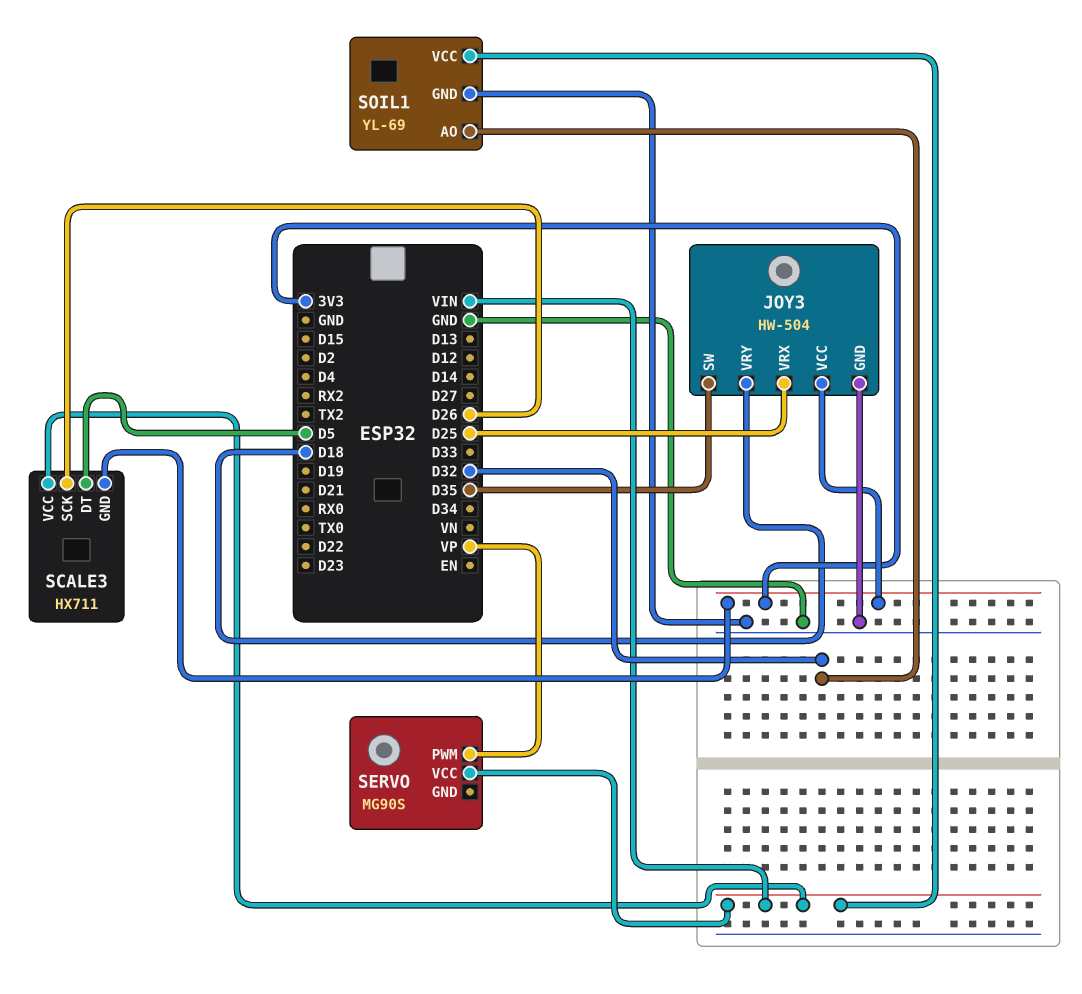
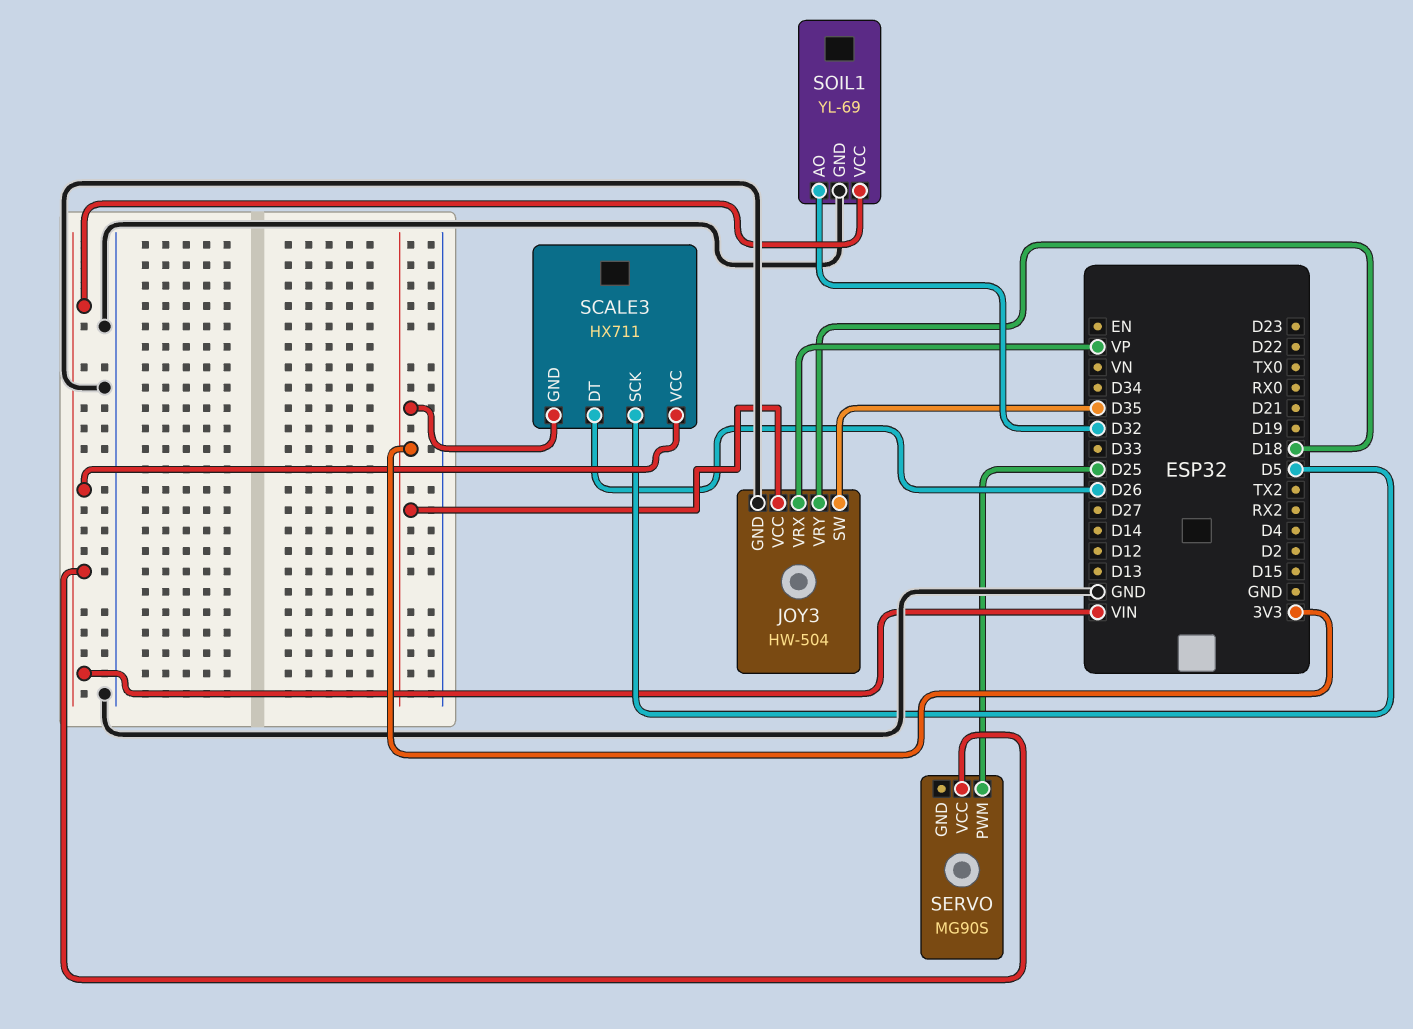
JOY3 pin VRX: D25 -> VP
SCALE3 pin DT: D5 -> D26
SCALE3 pin SCK: D26 -> D5
SERVO pin PWM: VP -> D25

